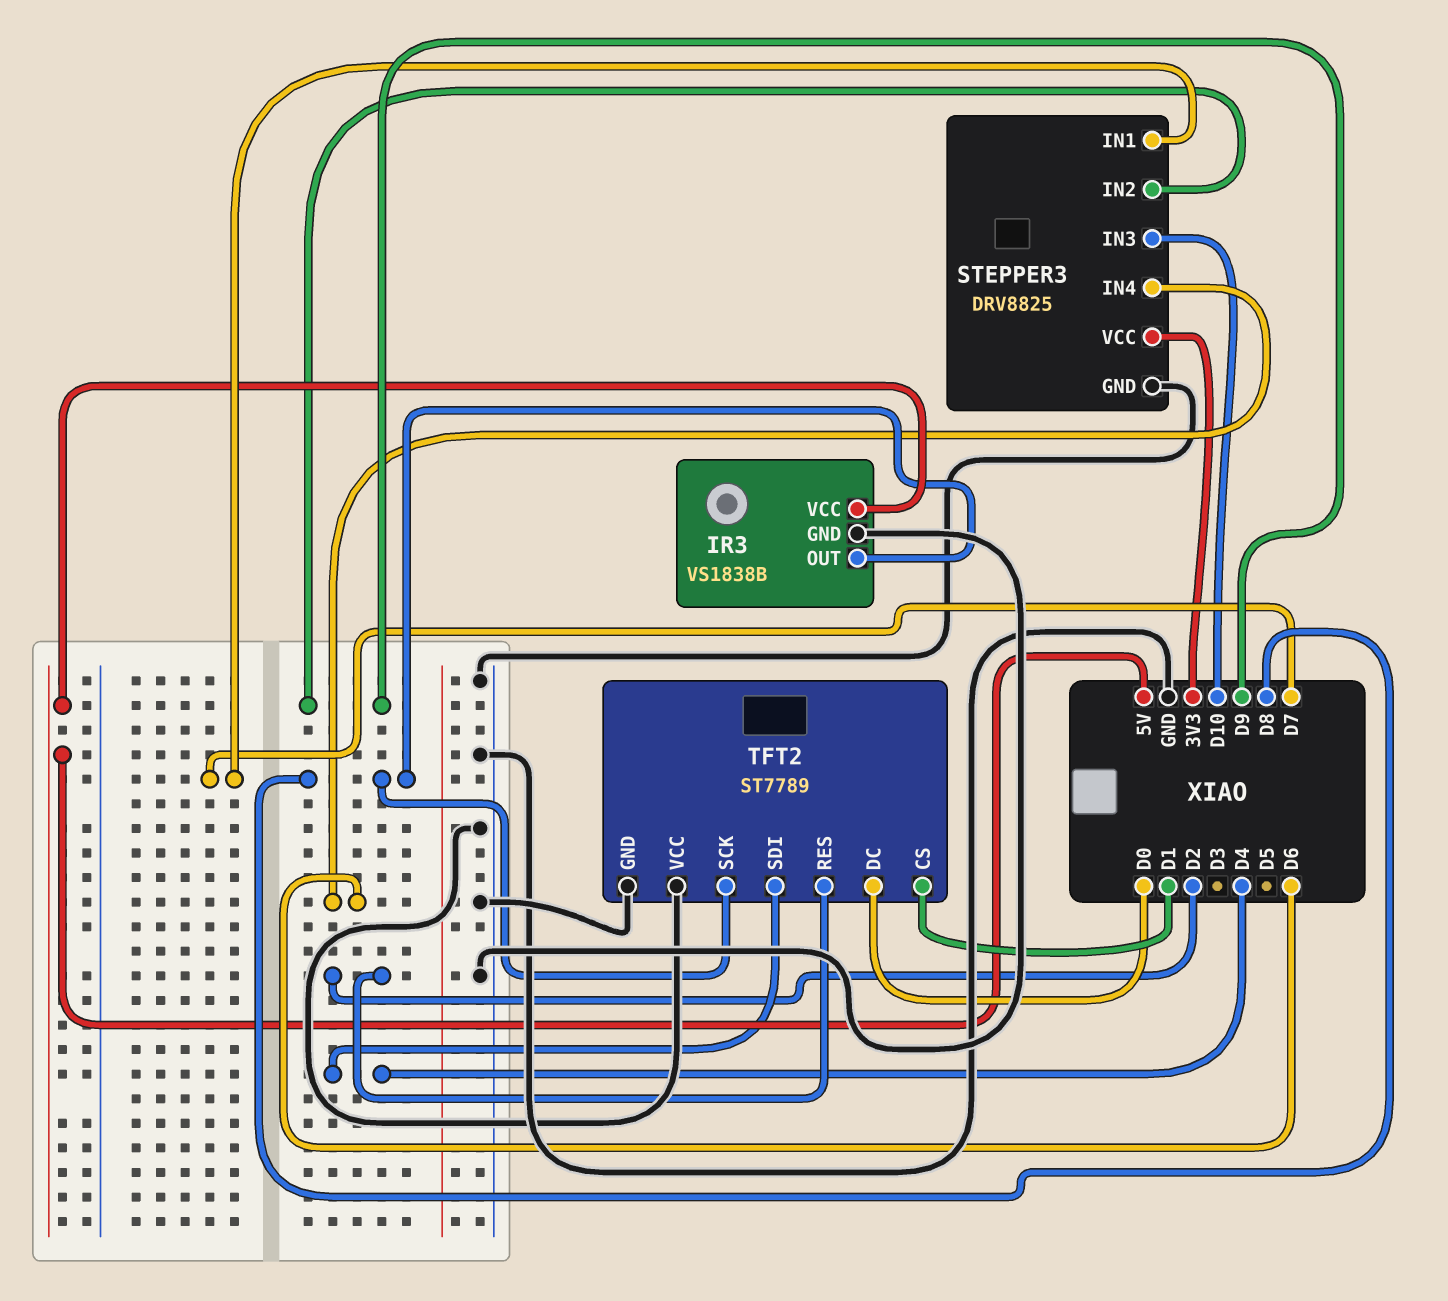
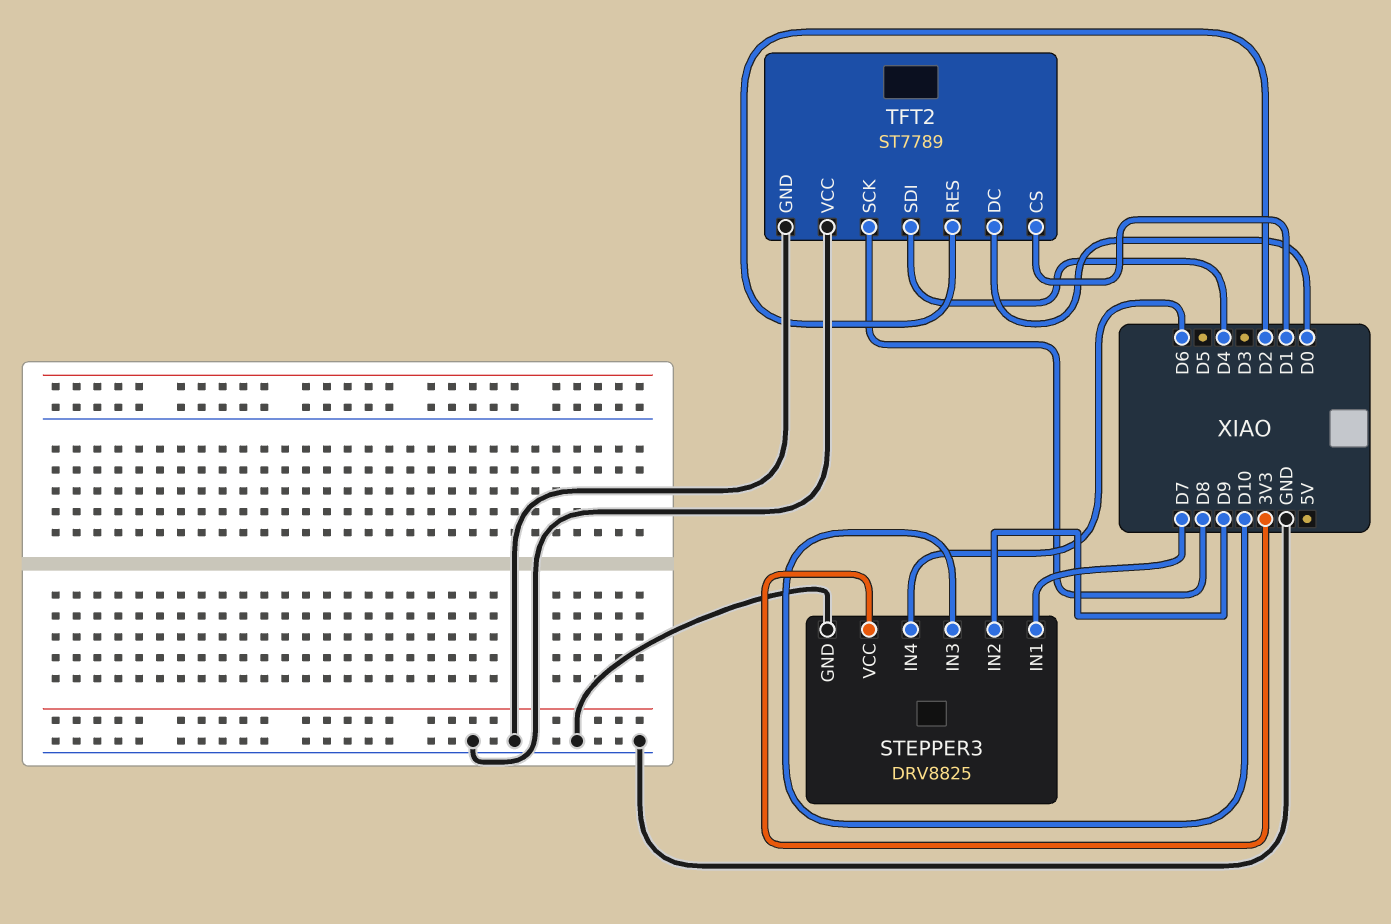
IR3: VS1838B -> none
IR3 pin GND: GND -> none
IR3 pin OUT: D8 -> none
IR3 pin VCC: 5V -> none

